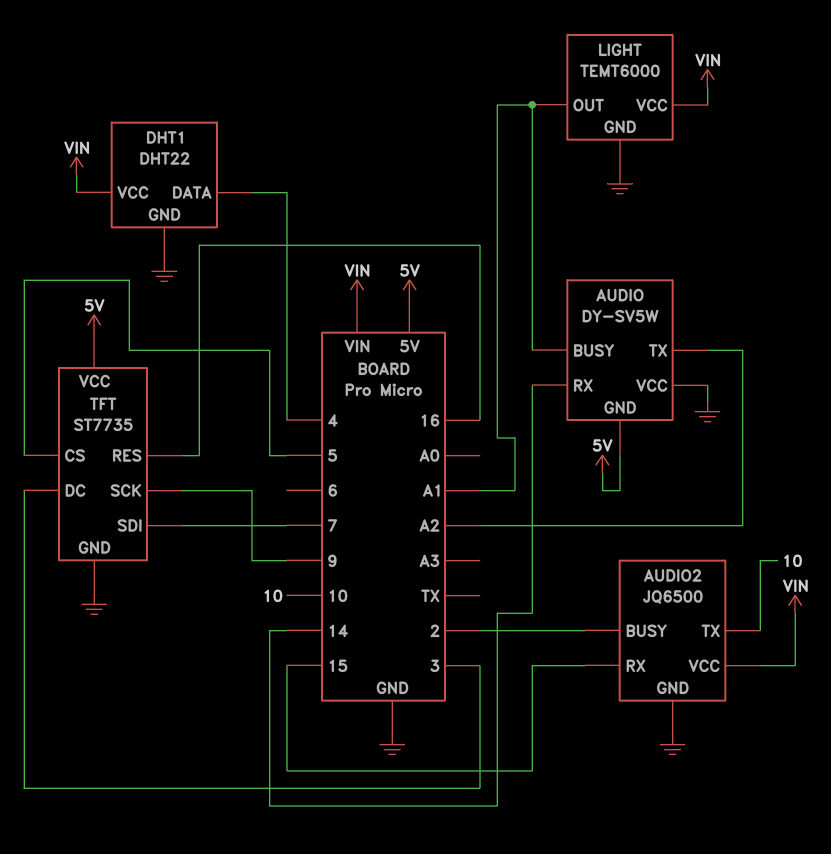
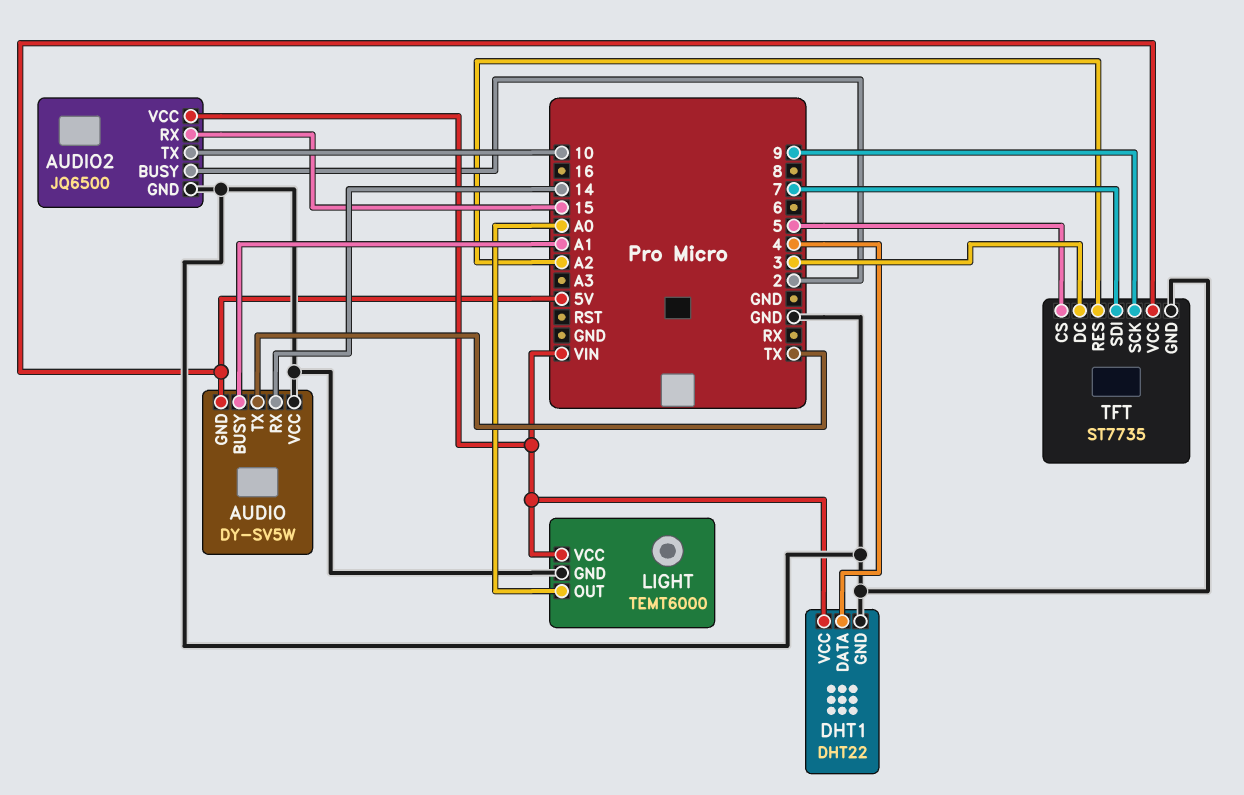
AUDIO pin TX: A2 -> TX
LIGHT pin OUT: A1 -> A0
TFT pin RES: 16 -> A2

